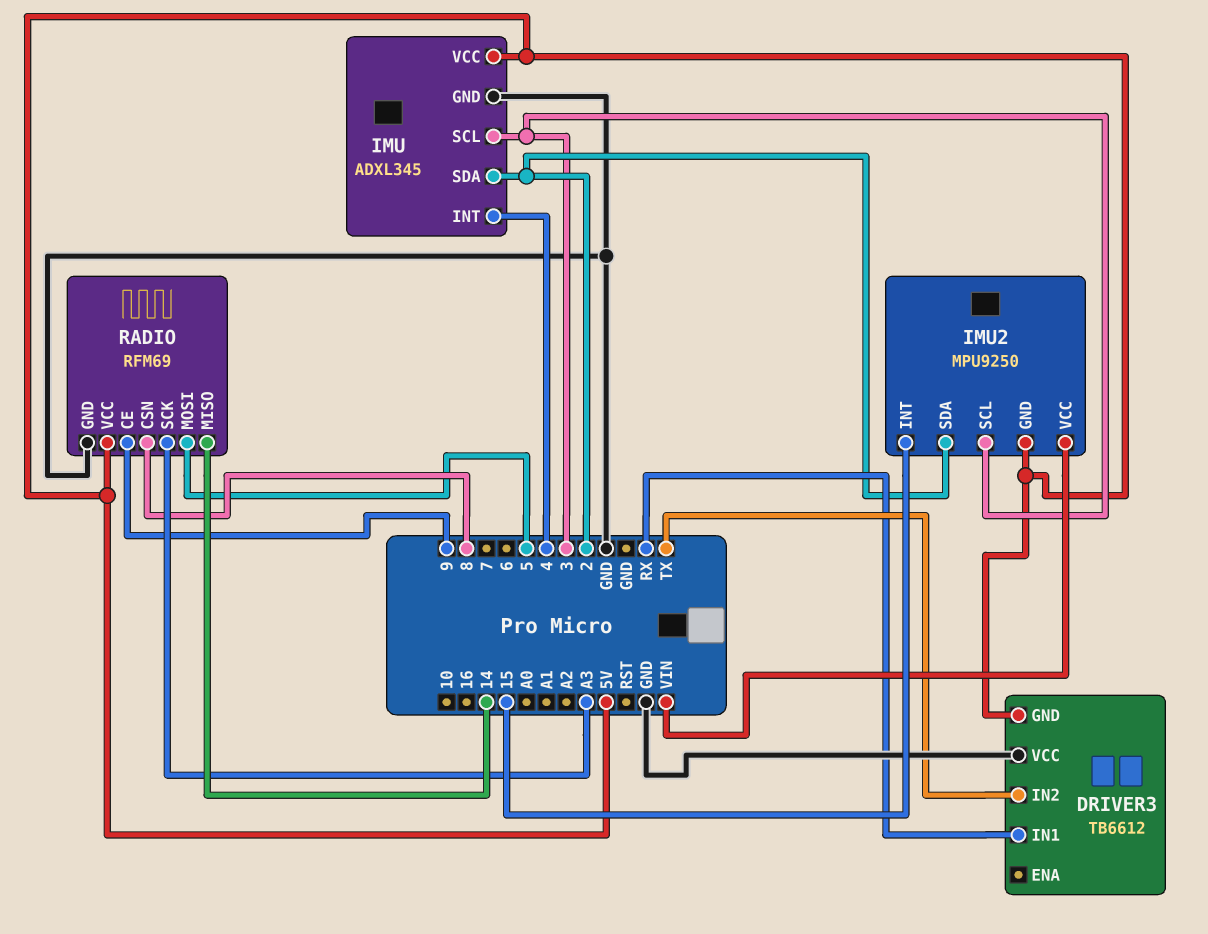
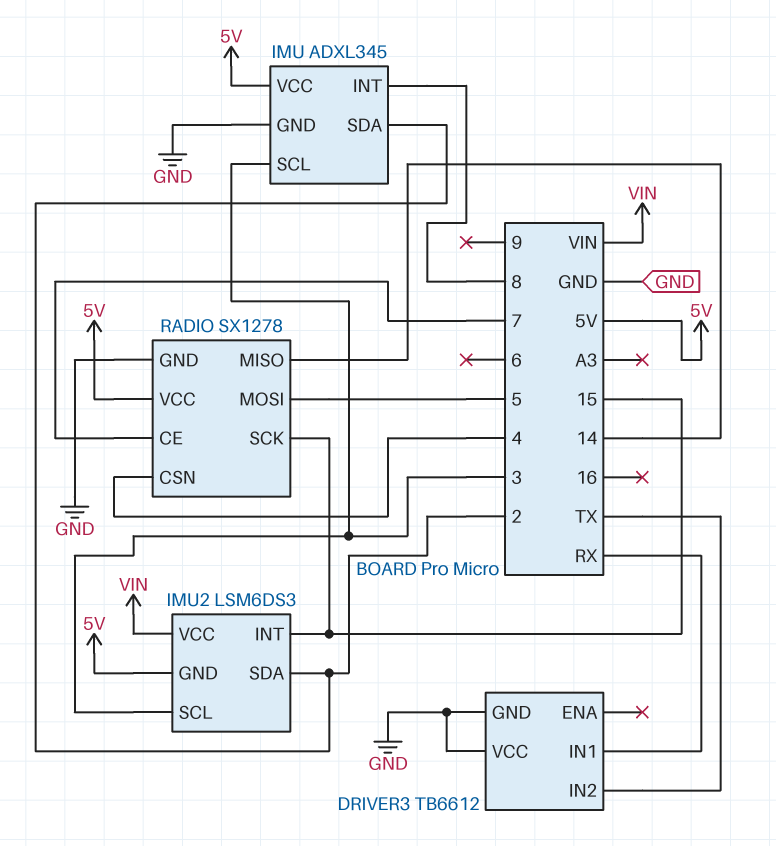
DRIVER3 pin GND: 5V -> GND
IMU pin INT: 4 -> 8
IMU2: MPU9250 -> LSM6DS3
RADIO: RFM69 -> SX1278
RADIO pin CE: 9 -> 7
RADIO pin CSN: 8 -> 4
RADIO pin SCK: A3 -> 15

